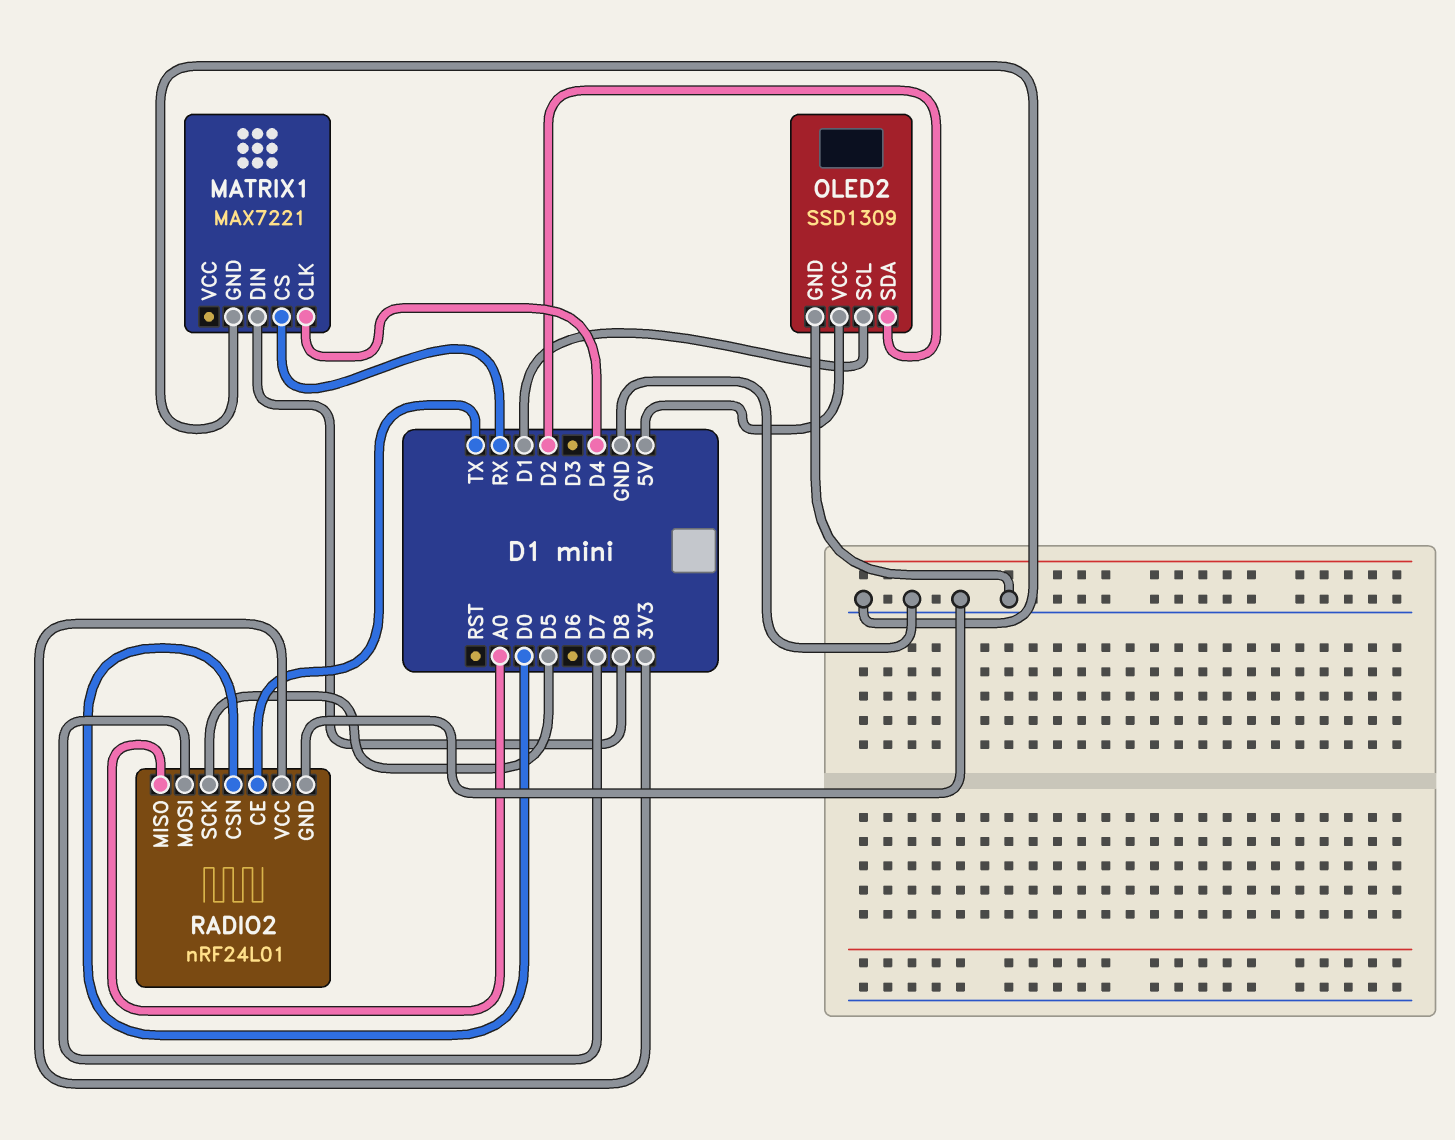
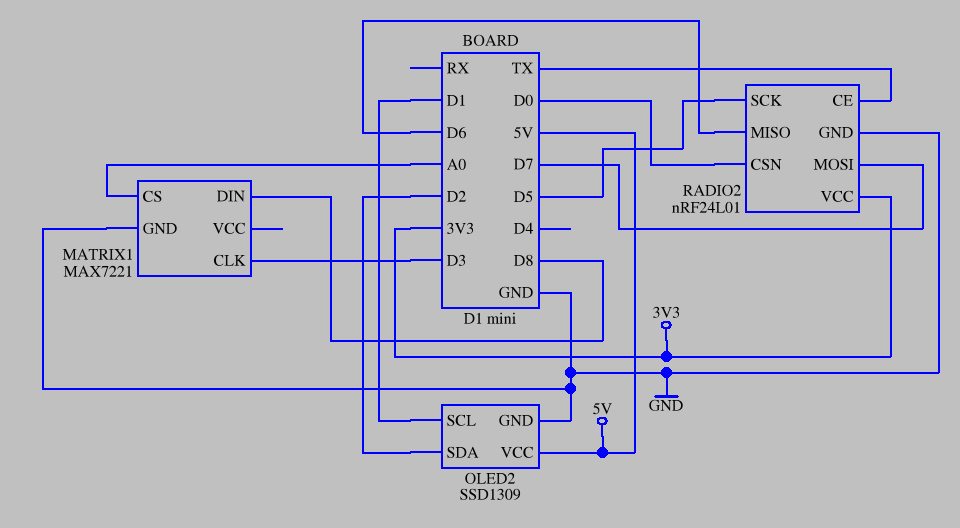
MATRIX1 pin CLK: D4 -> D3
MATRIX1 pin CS: RX -> A0
RADIO2 pin MISO: A0 -> D6

